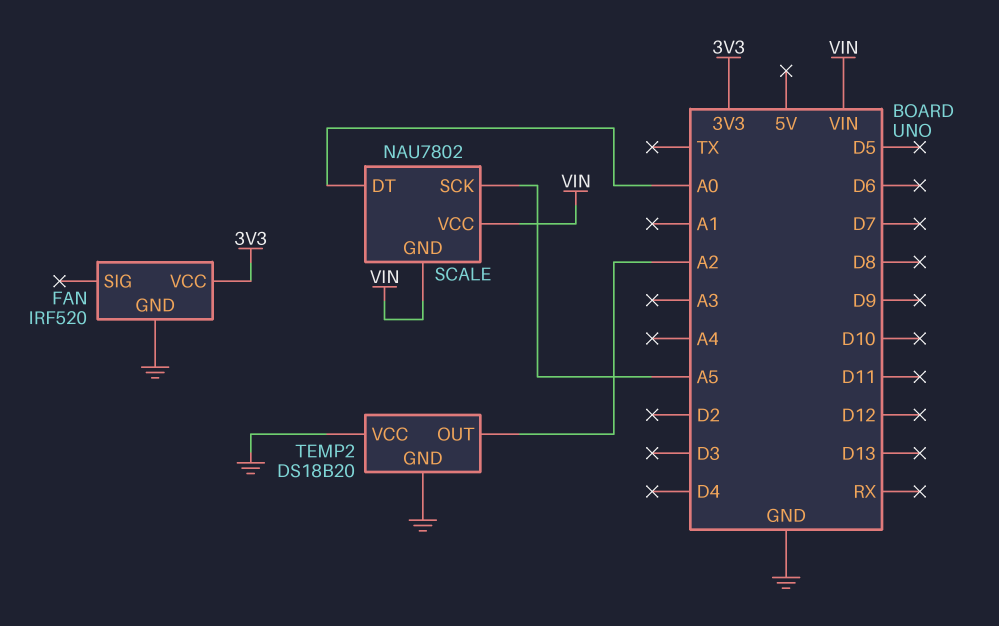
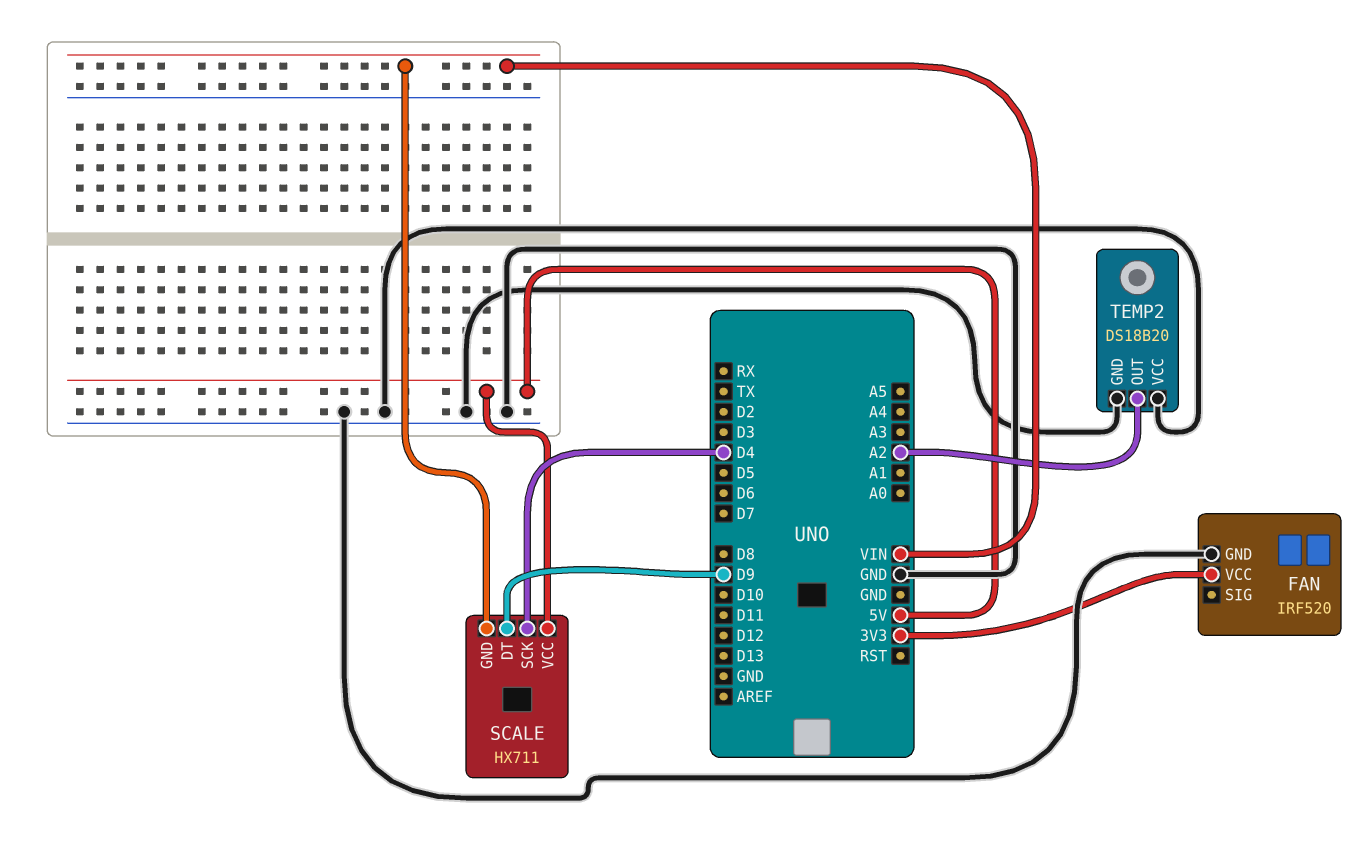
SCALE: NAU7802 -> HX711
SCALE pin DT: A0 -> D9
SCALE pin SCK: A5 -> D4
SCALE pin VCC: VIN -> 5V

